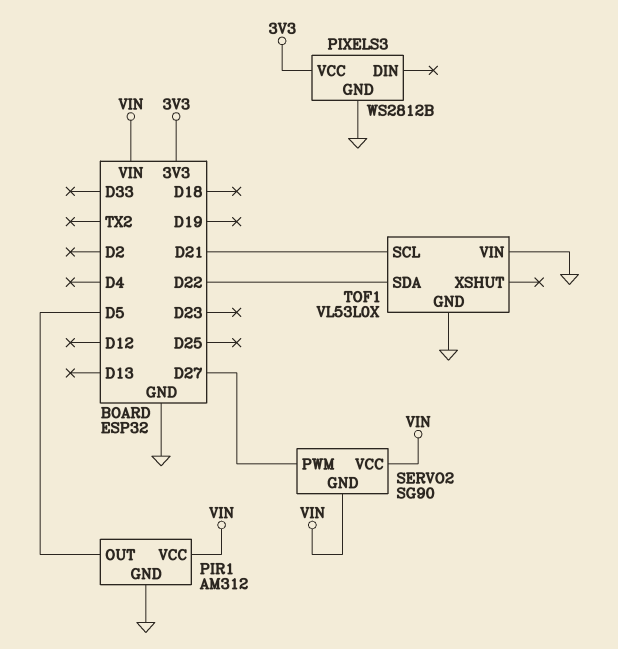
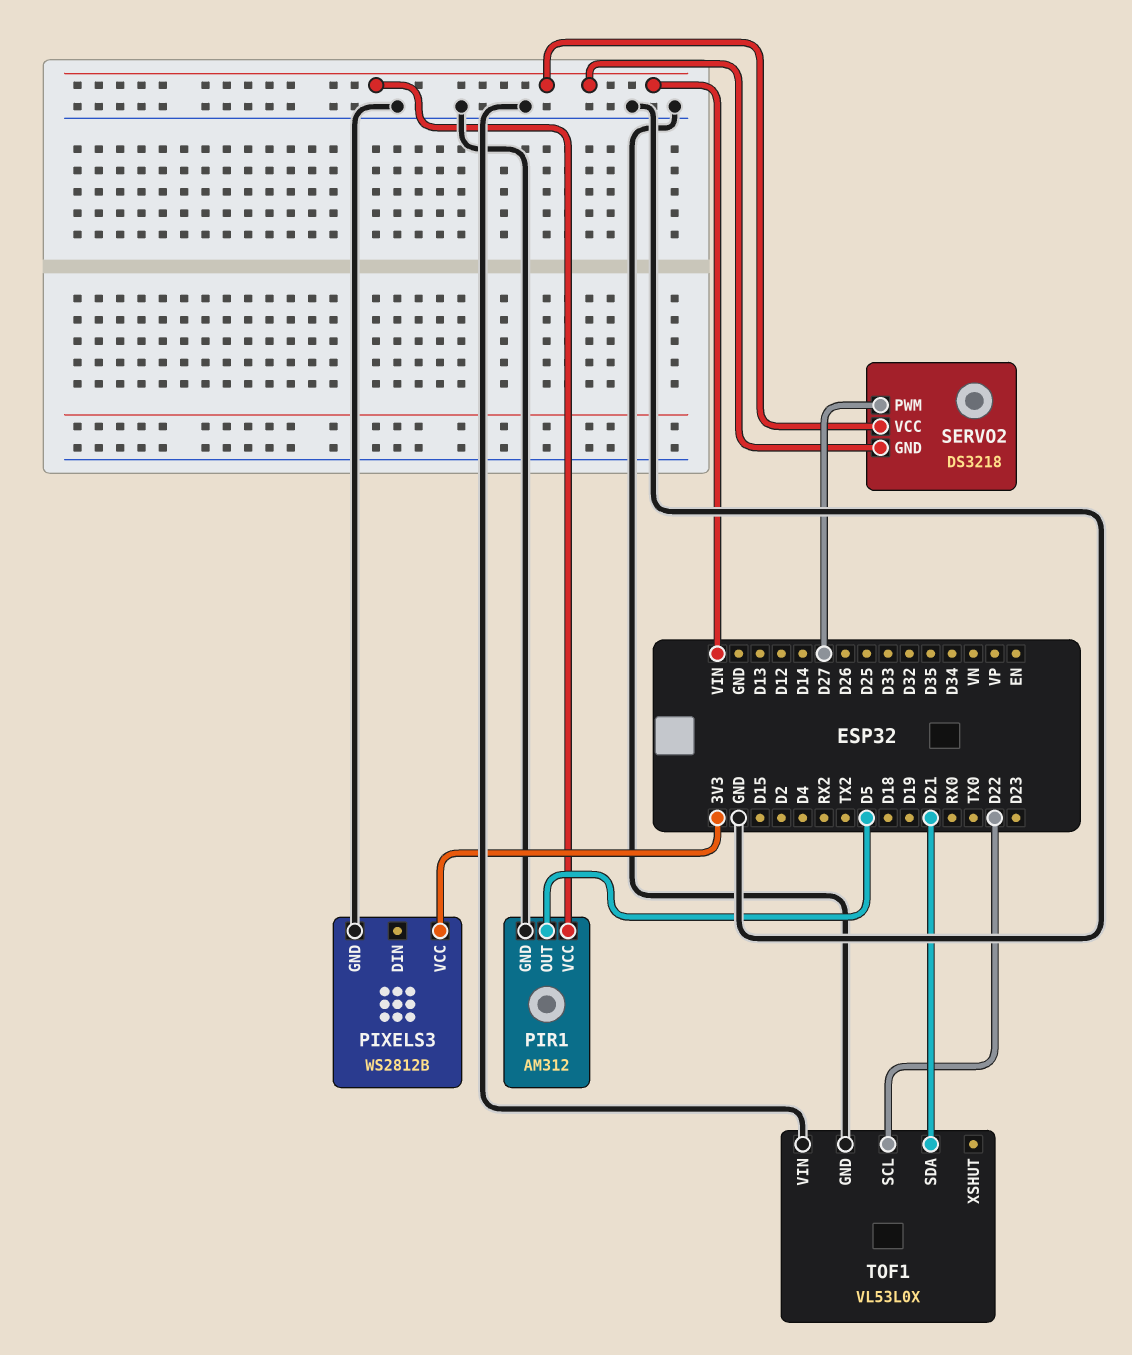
SERVO2: SG90 -> DS3218
TOF1 pin SCL: D21 -> D22
TOF1 pin SDA: D22 -> D21

